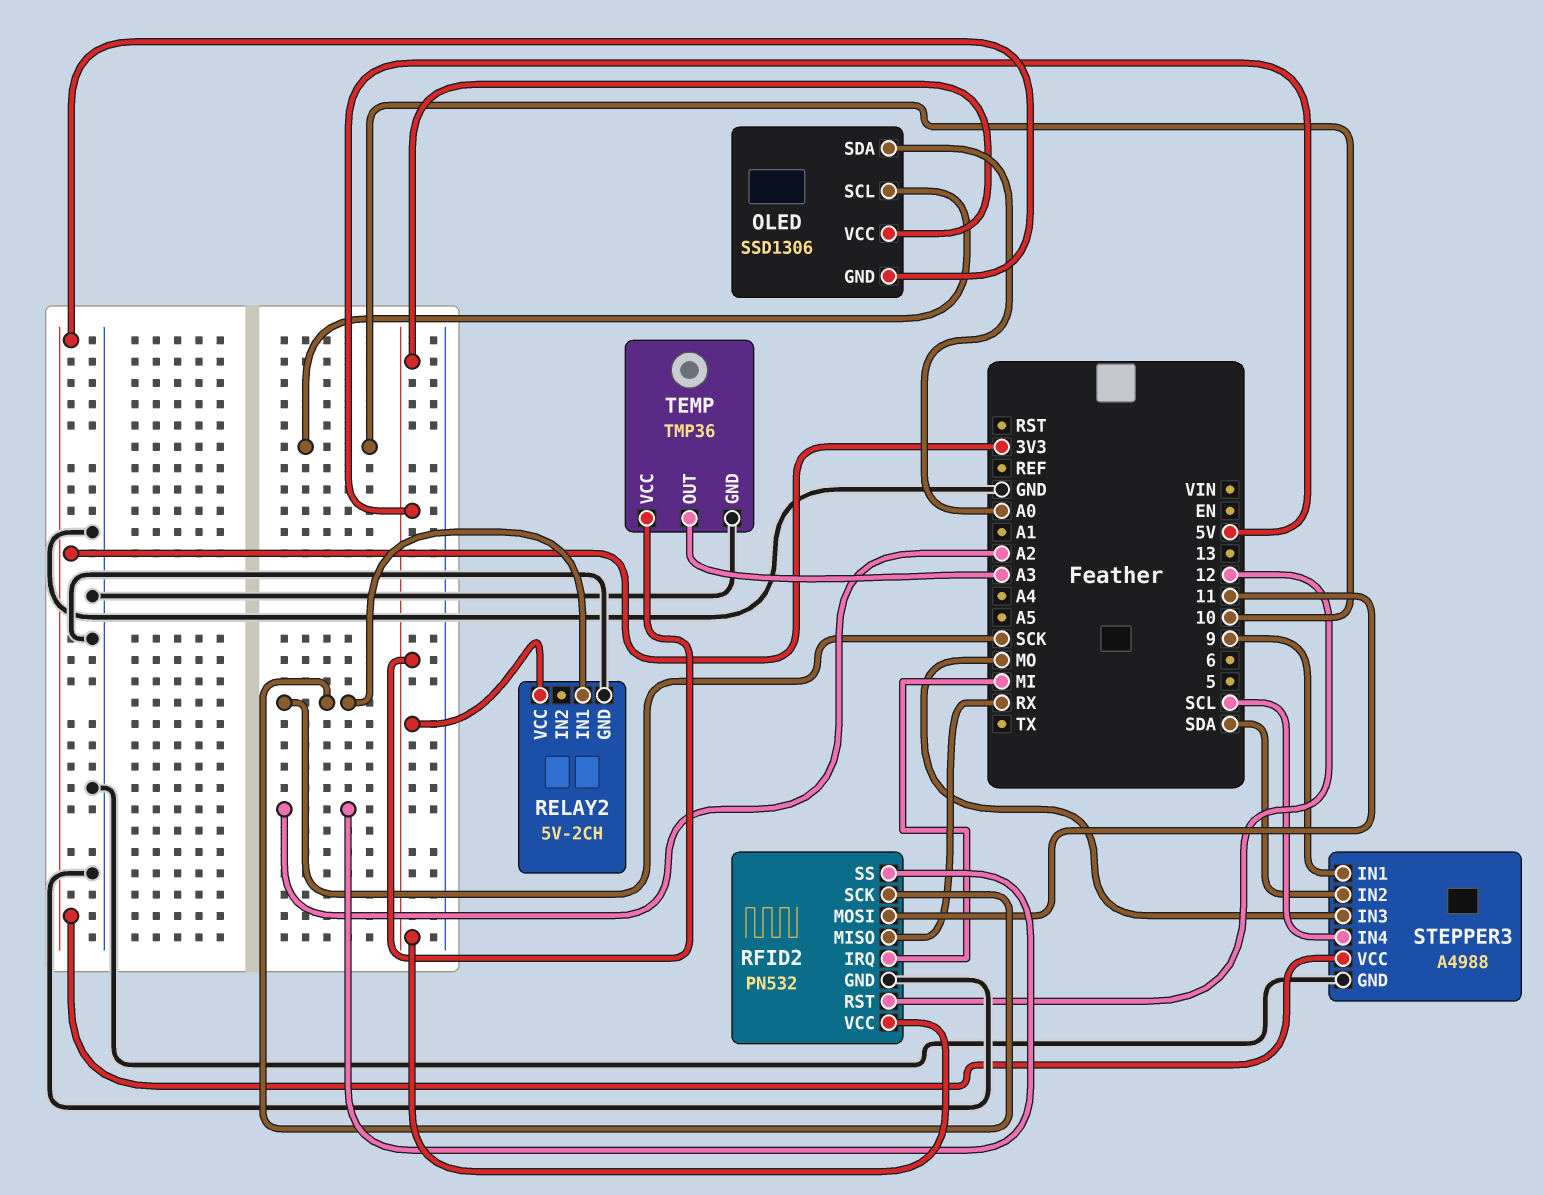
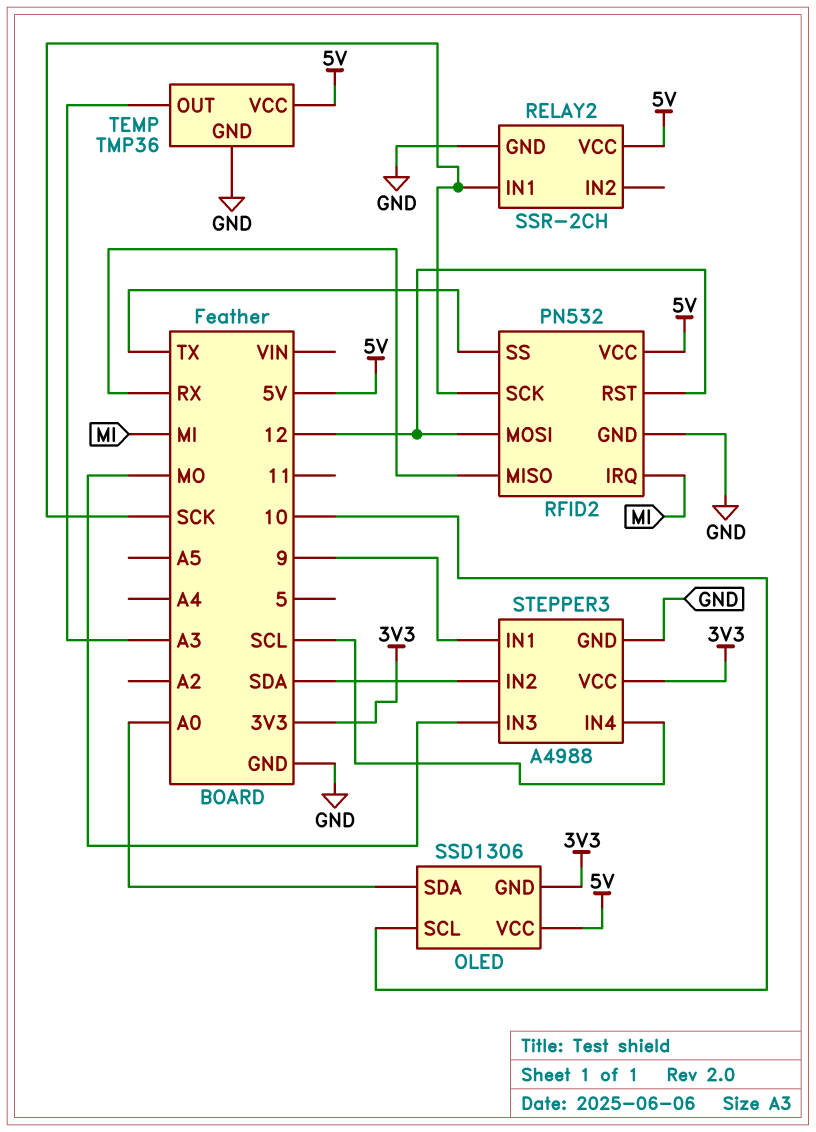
RELAY2: 5V-2CH -> SSR-2CH
RFID2 pin MOSI: 11 -> 12
RFID2 pin SS: A2 -> TX

